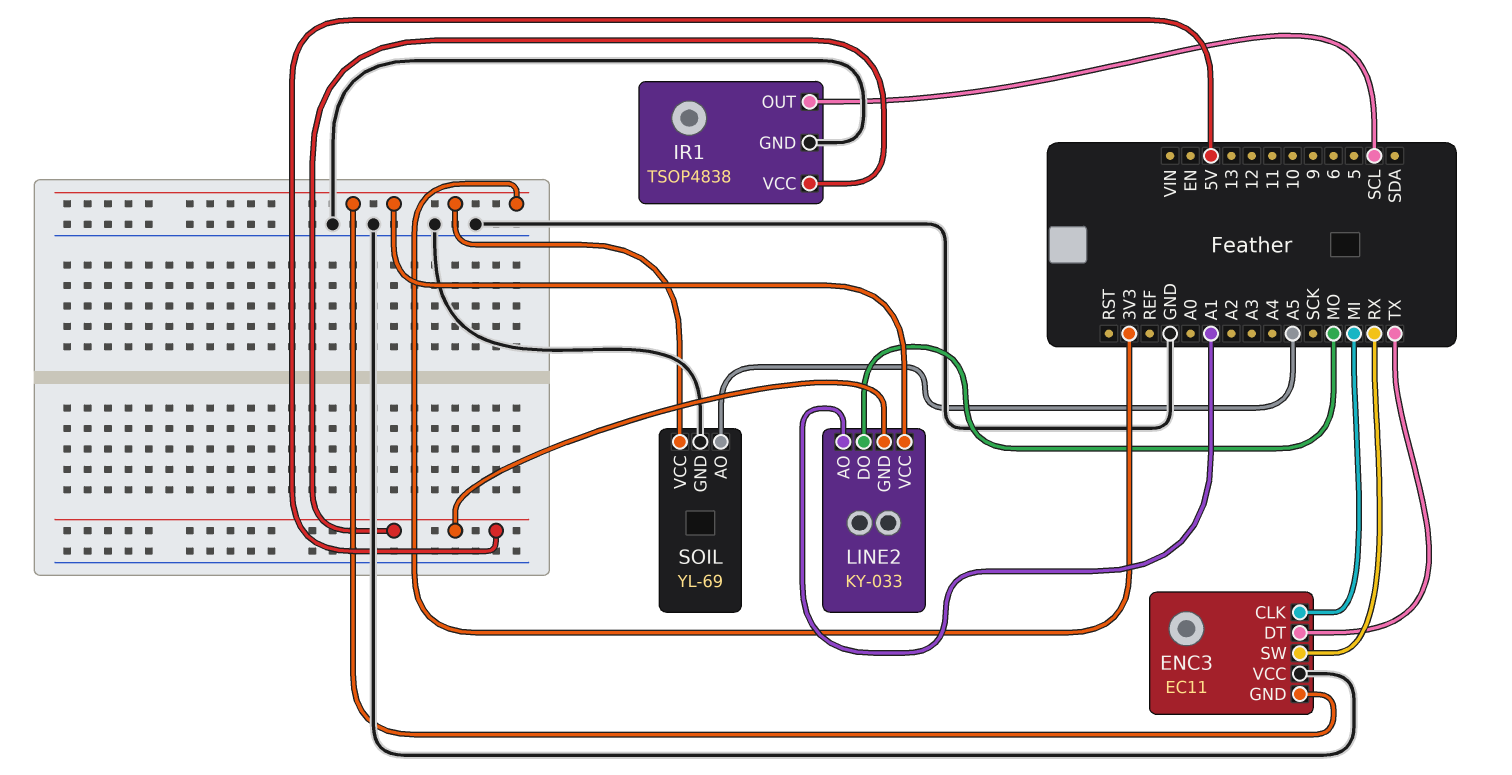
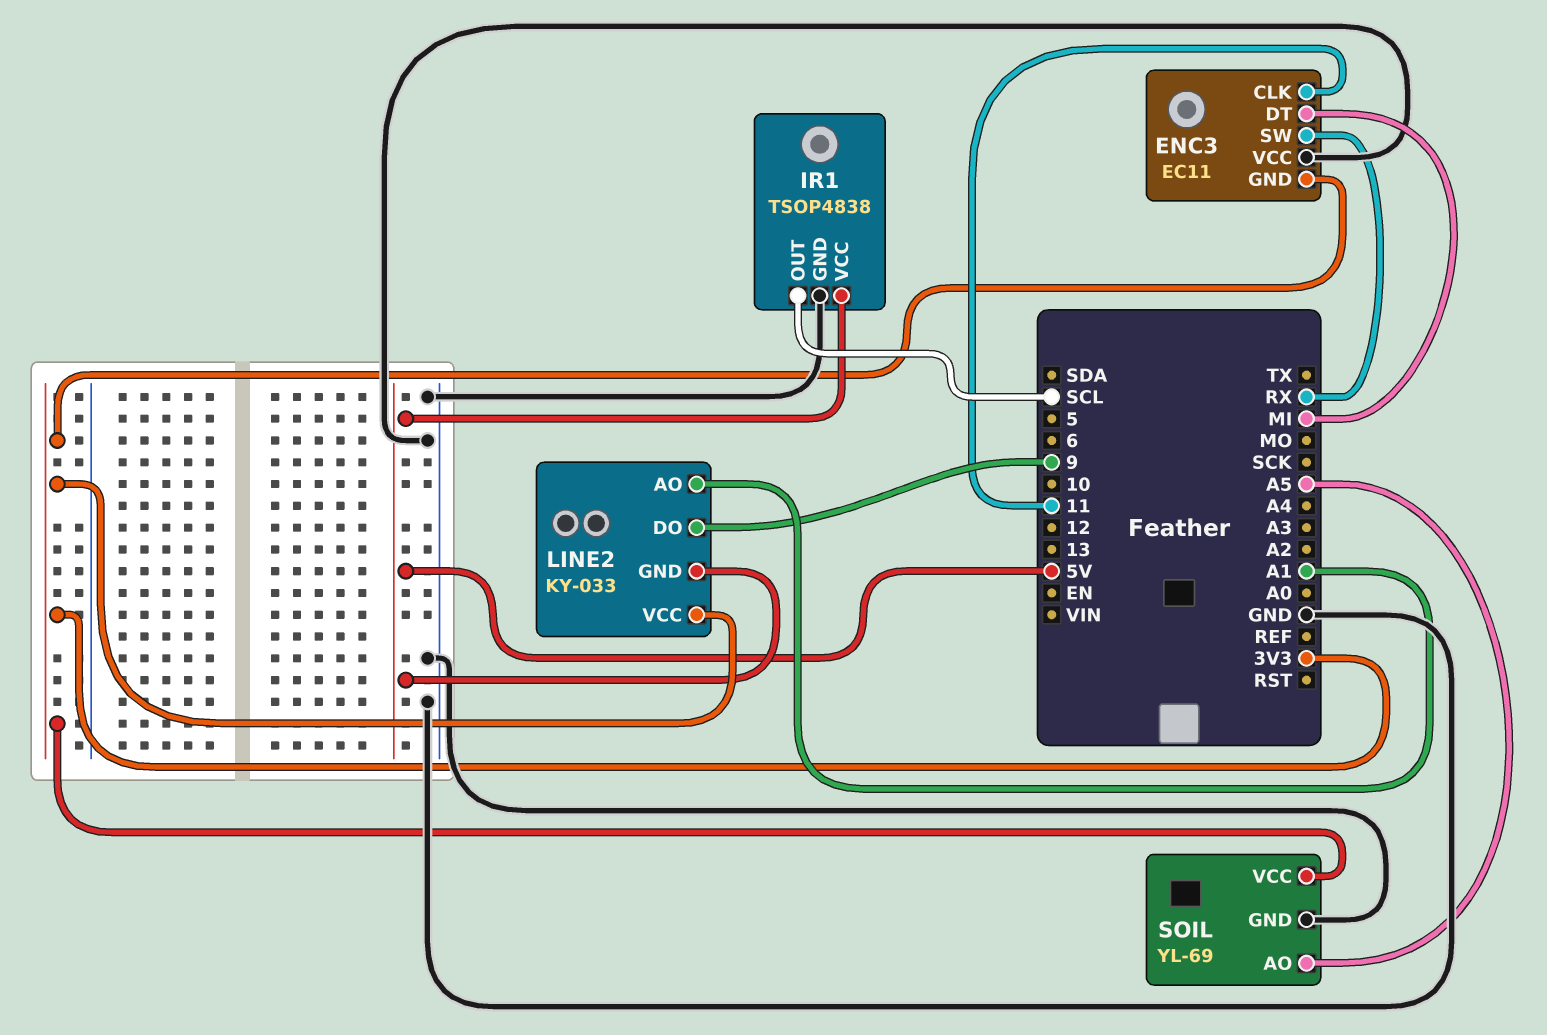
ENC3 pin CLK: MI -> 11
ENC3 pin DT: TX -> MI
LINE2 pin DO: MO -> 9

